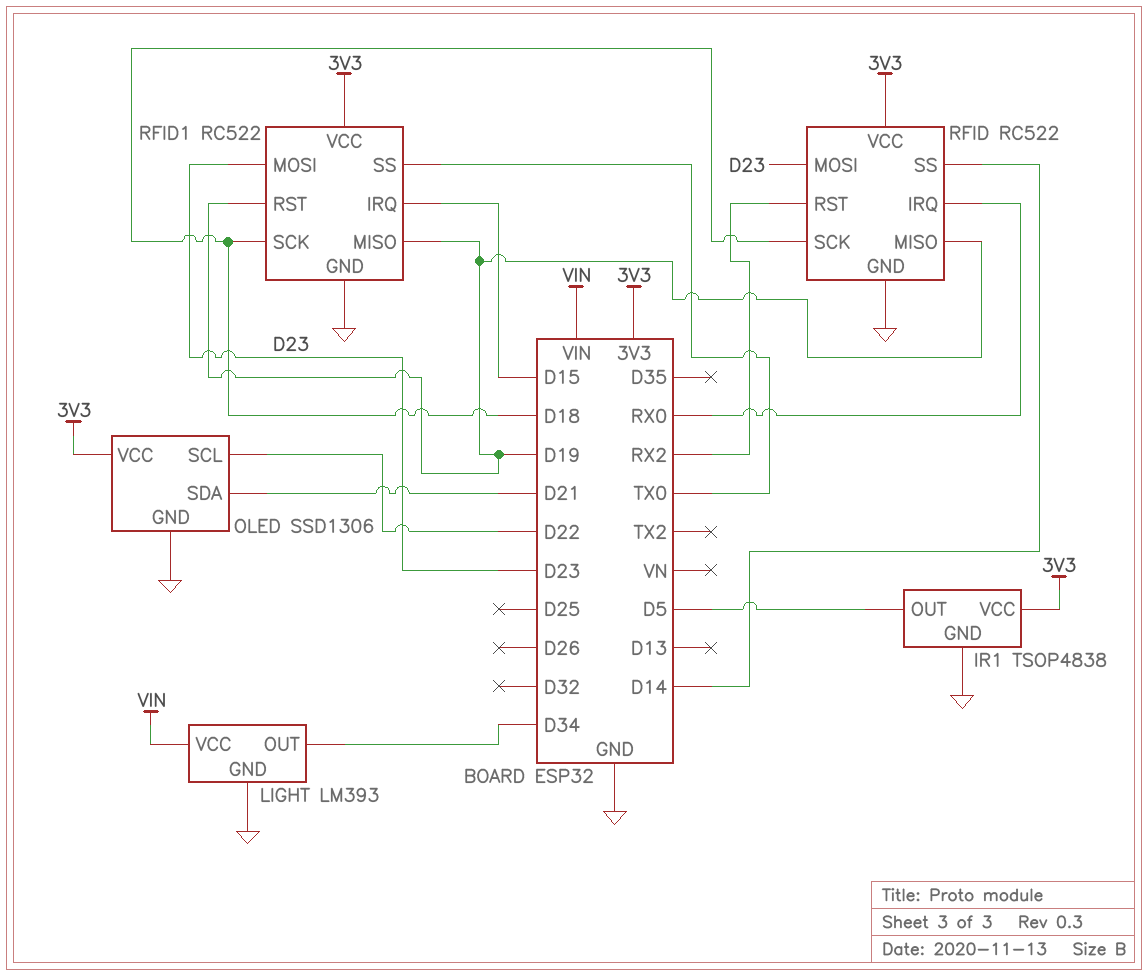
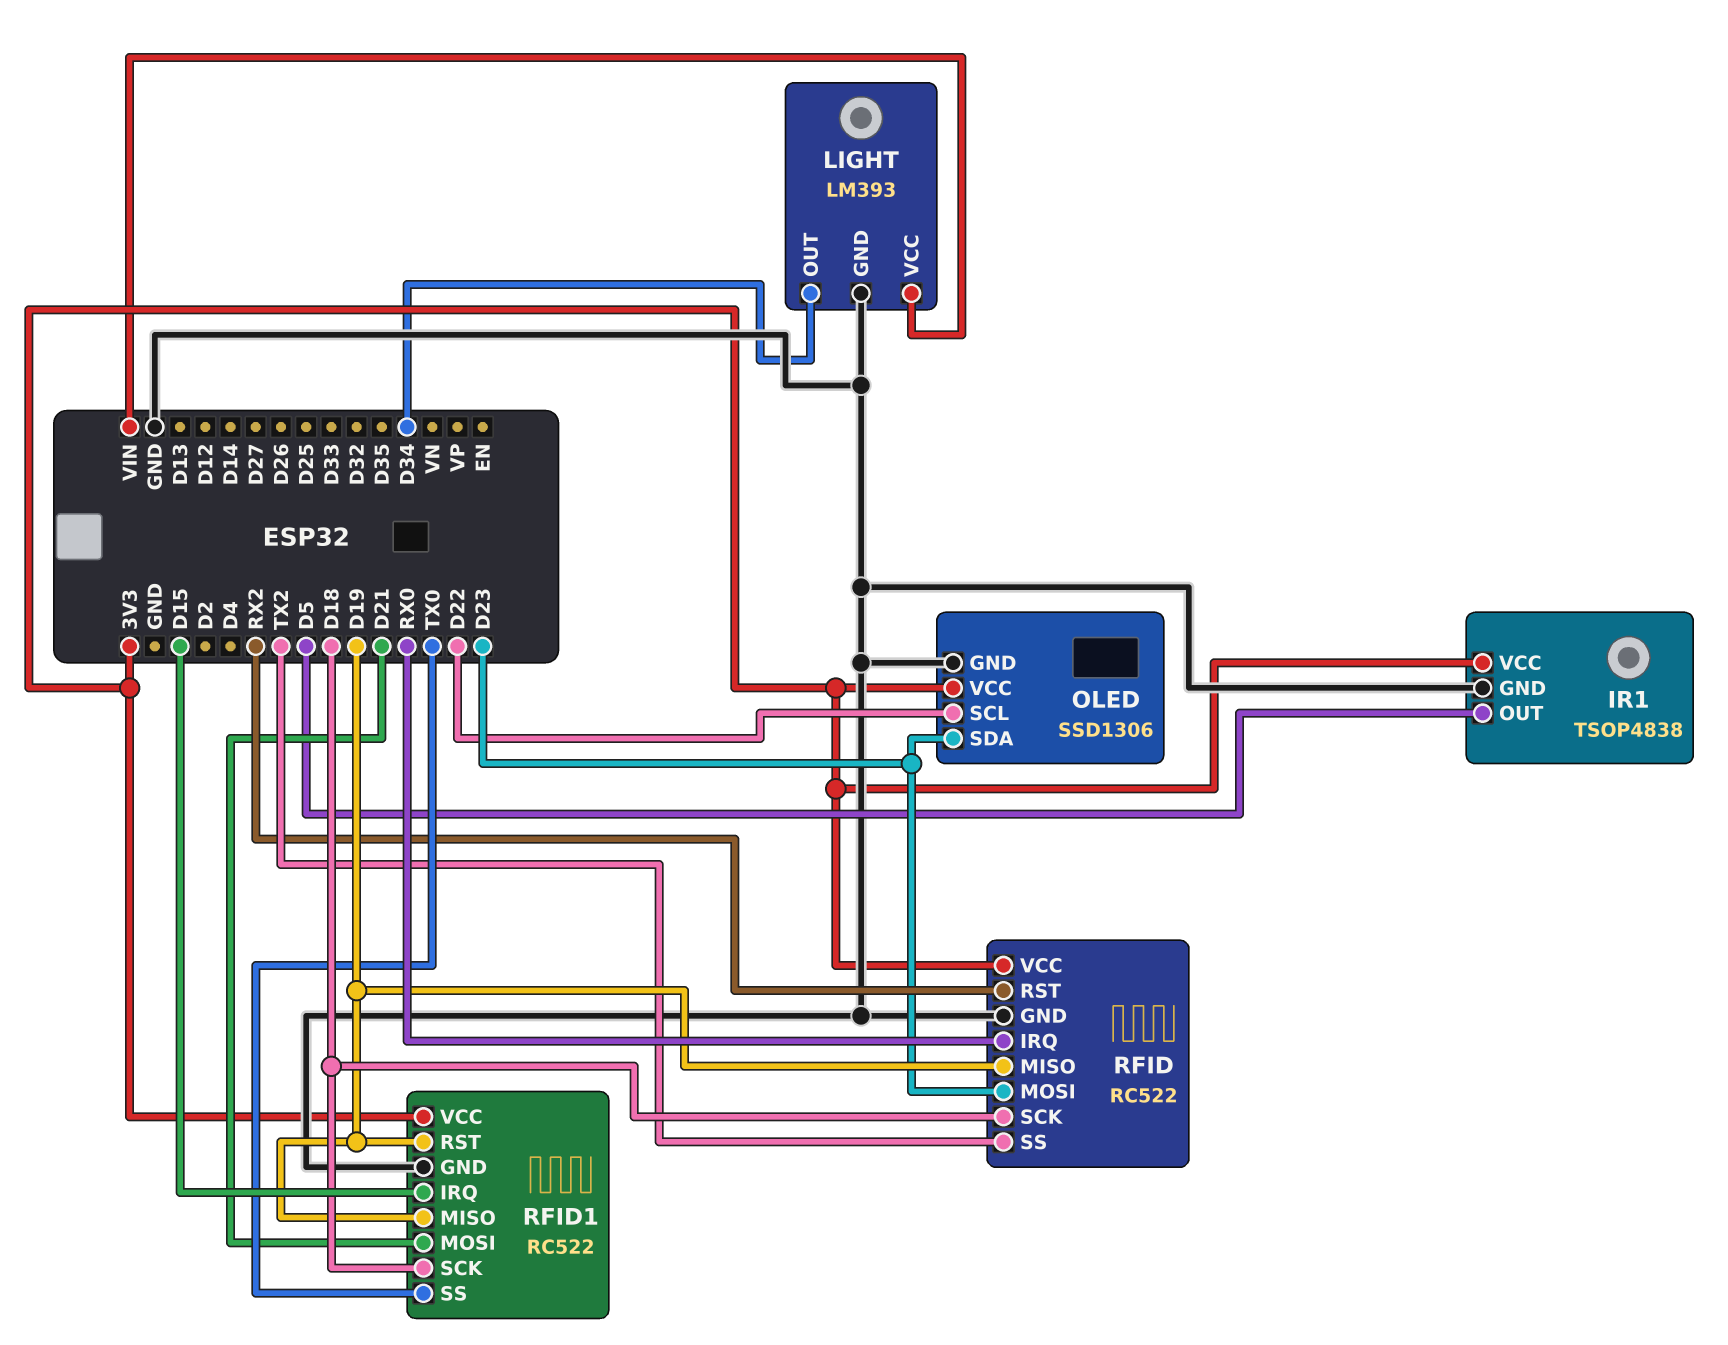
OLED pin SDA: D21 -> D23
RFID pin SS: D14 -> TX2
RFID1 pin MOSI: D23 -> D21

